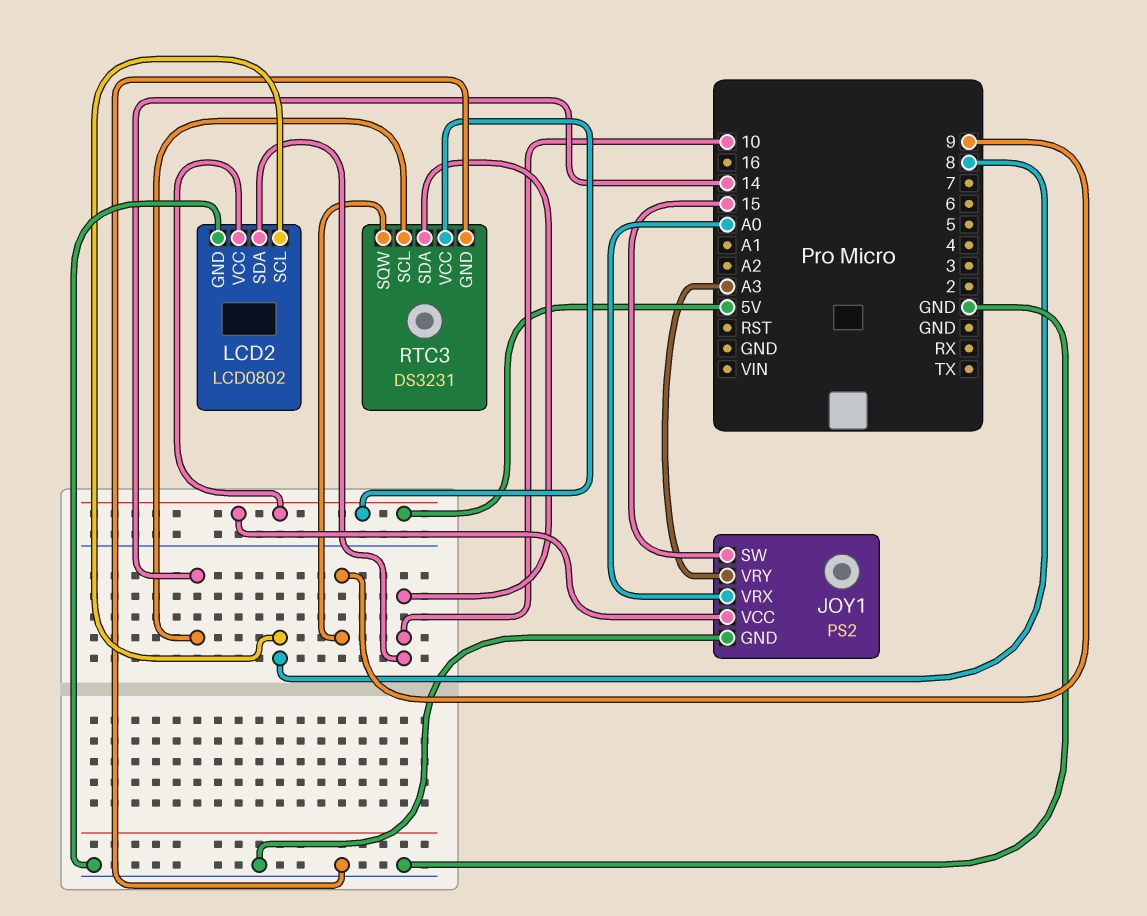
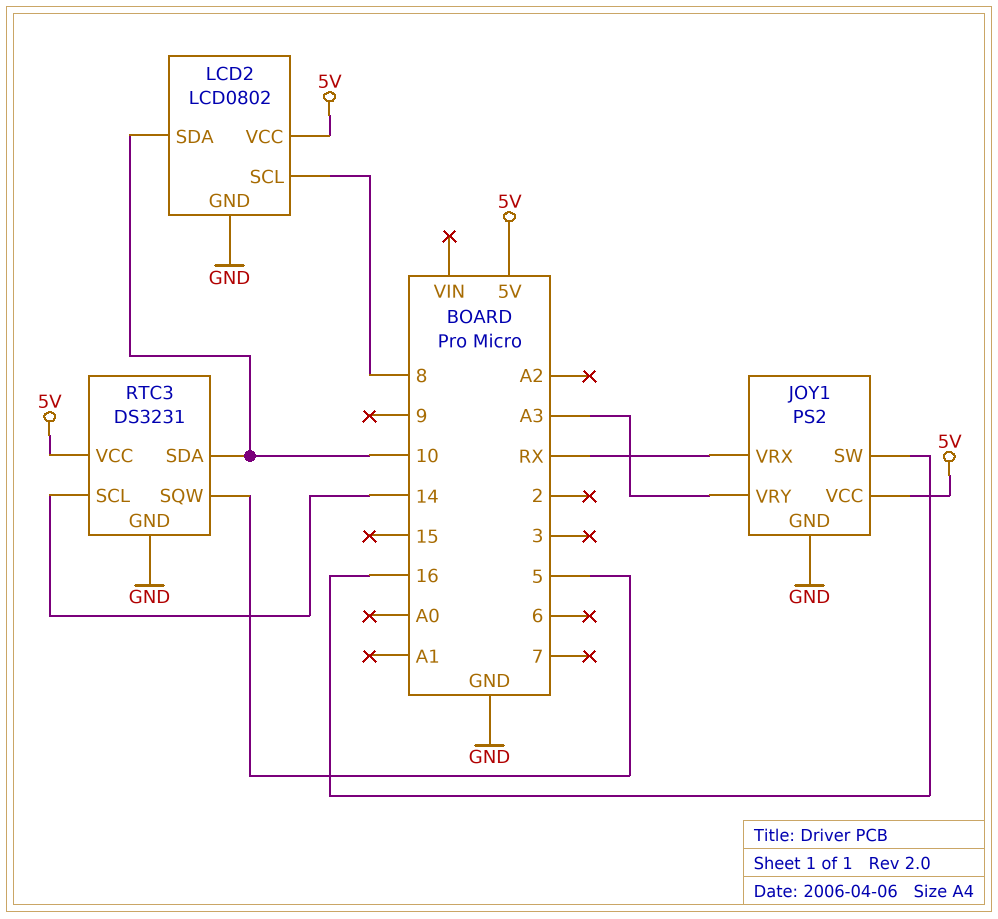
JOY1 pin SW: 15 -> 16
JOY1 pin VRX: A0 -> RX
RTC3 pin SQW: 9 -> 5

